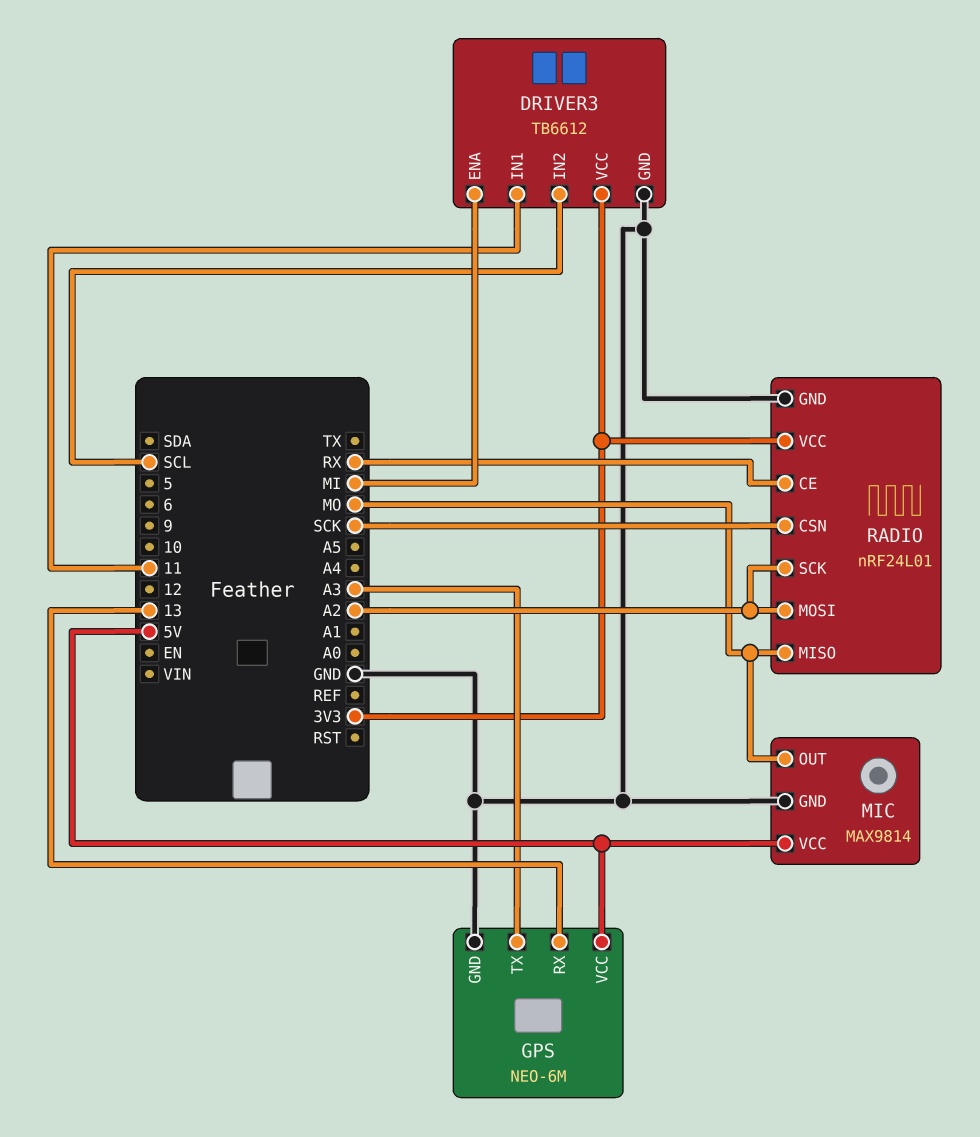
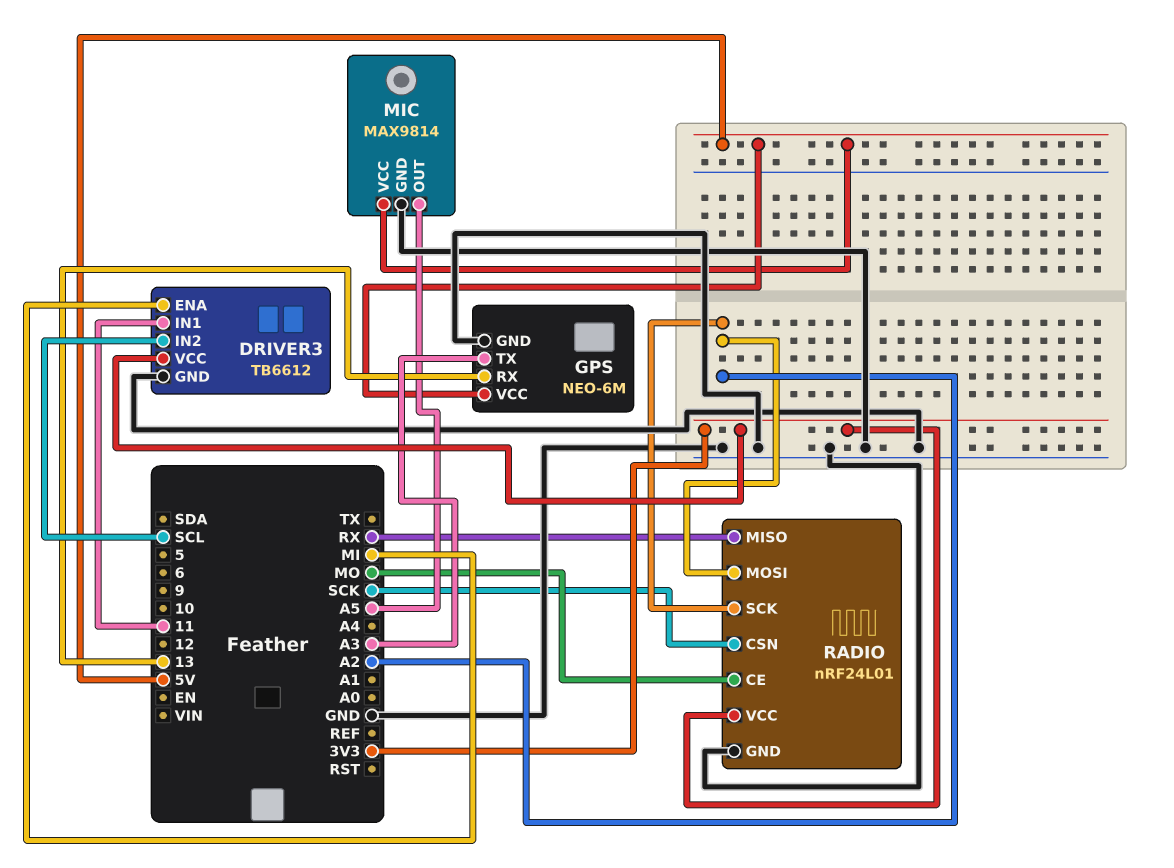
MIC pin OUT: MO -> A5
RADIO pin CE: RX -> MO
RADIO pin MISO: MO -> RX

